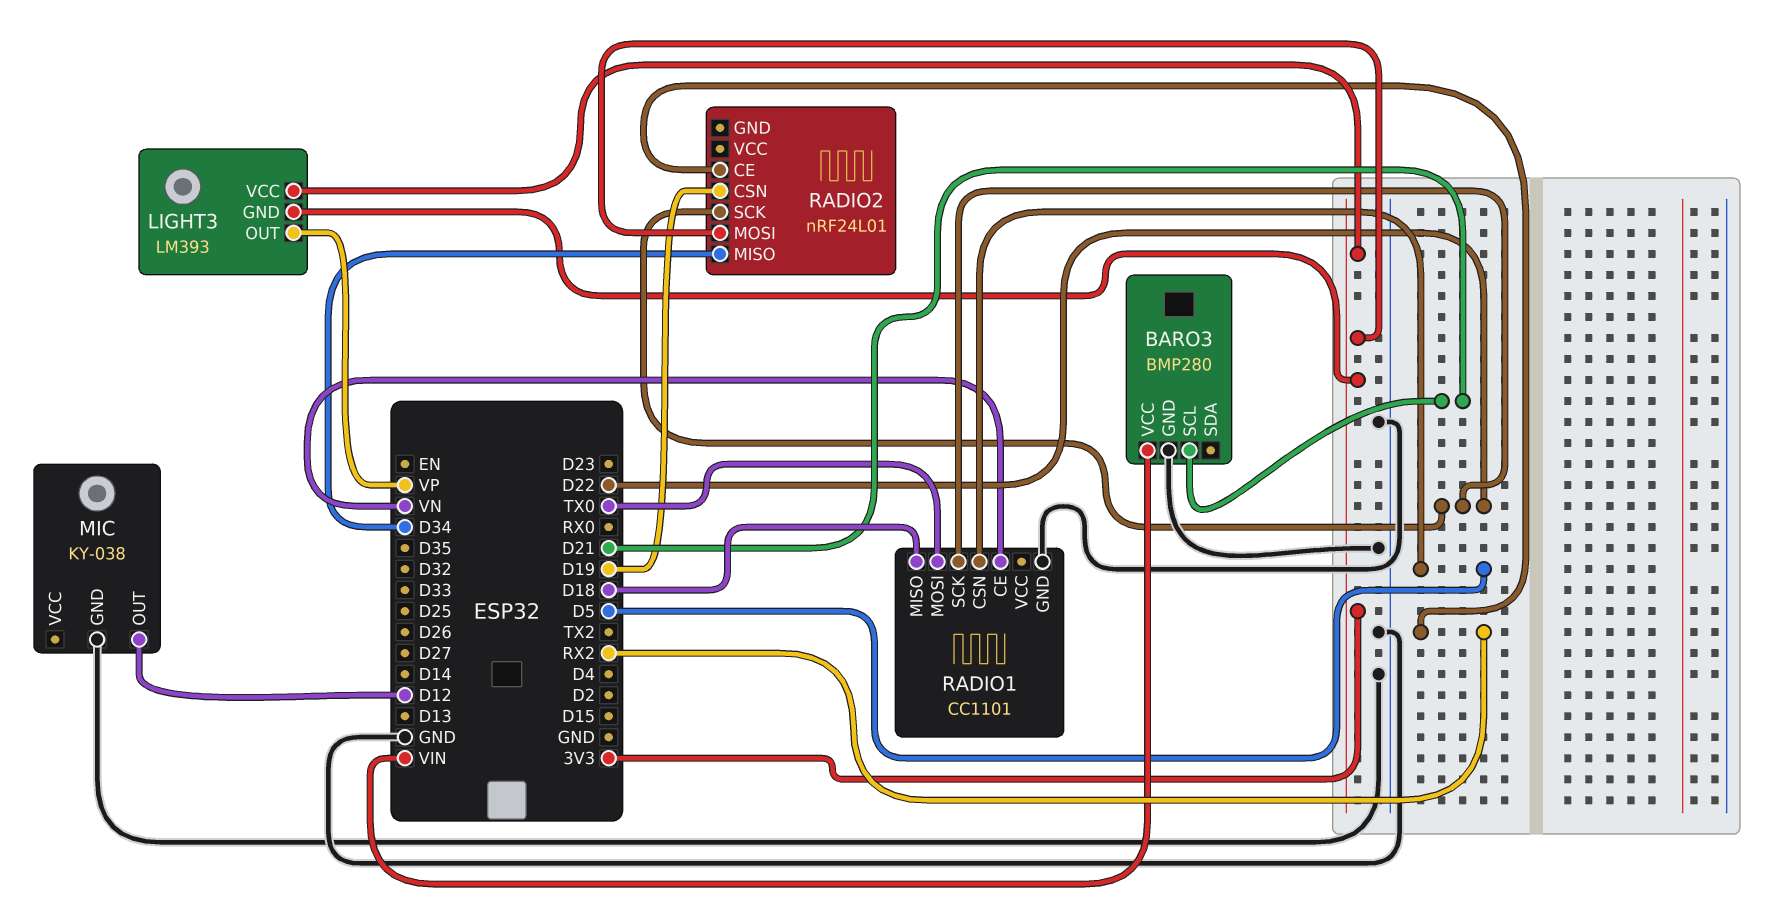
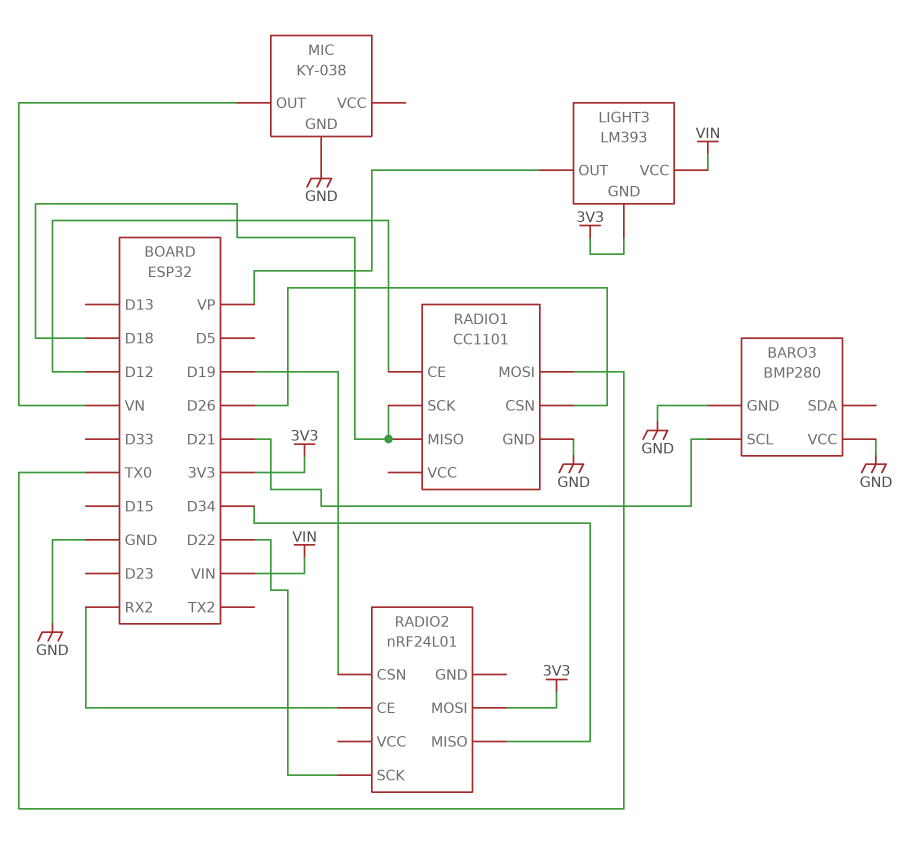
BARO3 pin VCC: VIN -> GND
LIGHT3 pin VCC: 3V3 -> VIN
MIC pin OUT: D12 -> VN
RADIO1 pin CE: VN -> D12
RADIO1 pin CSN: D5 -> D26
RADIO1 pin SCK: D22 -> D18

